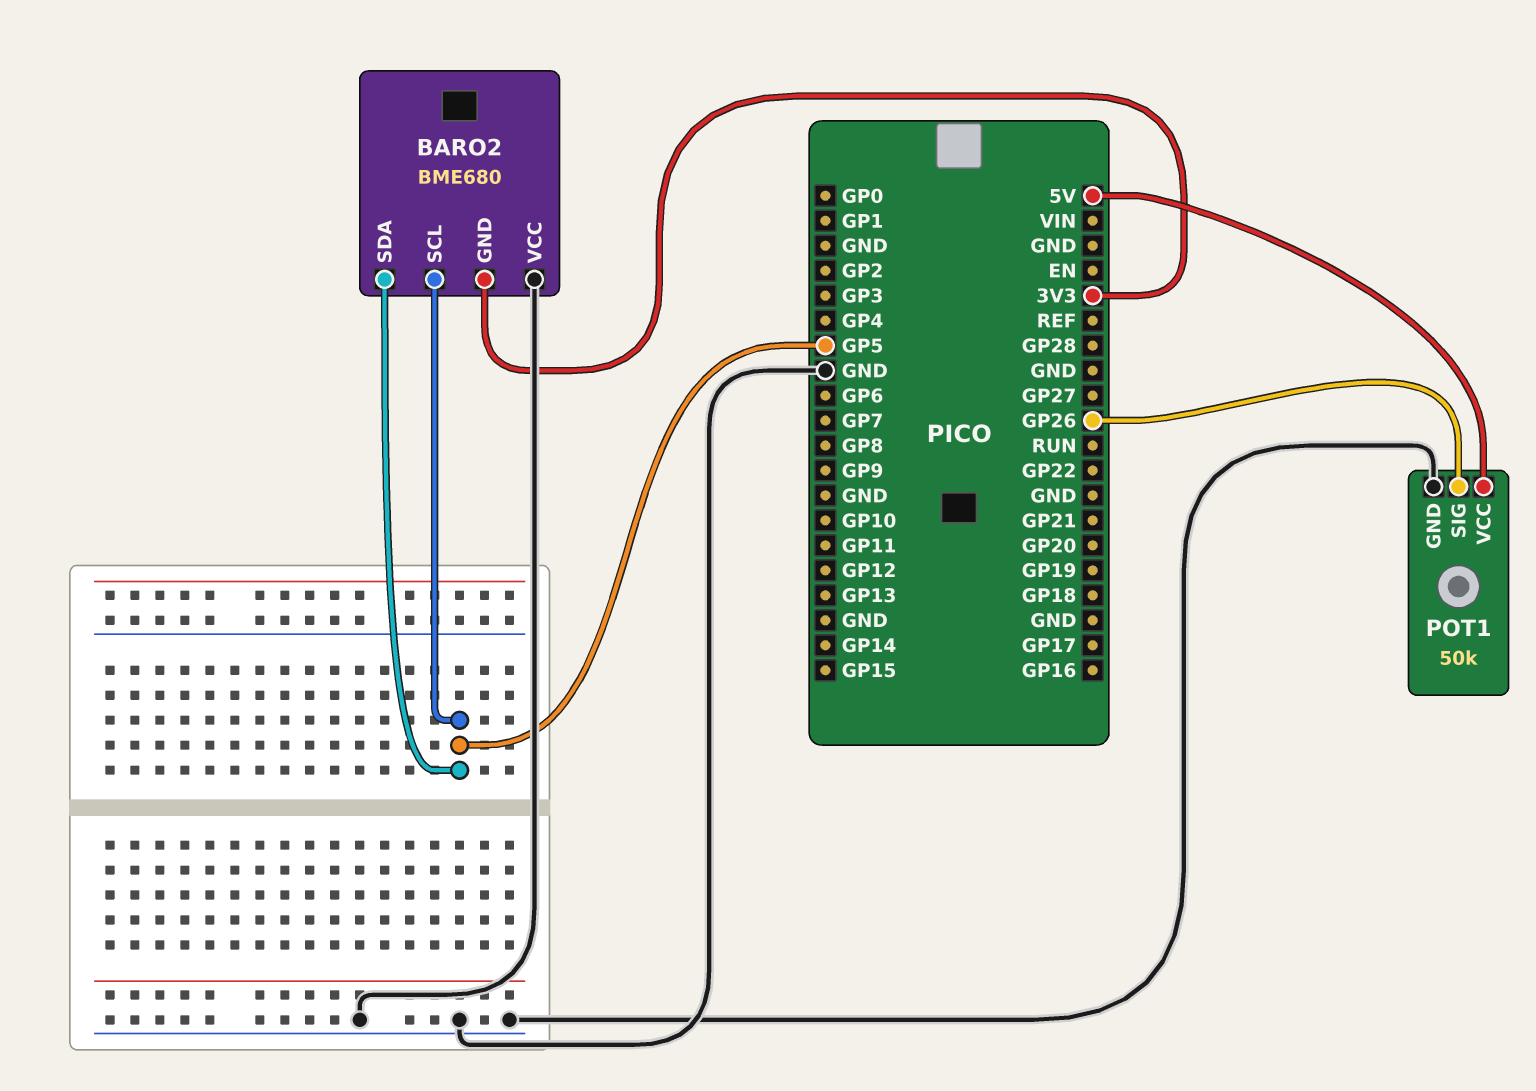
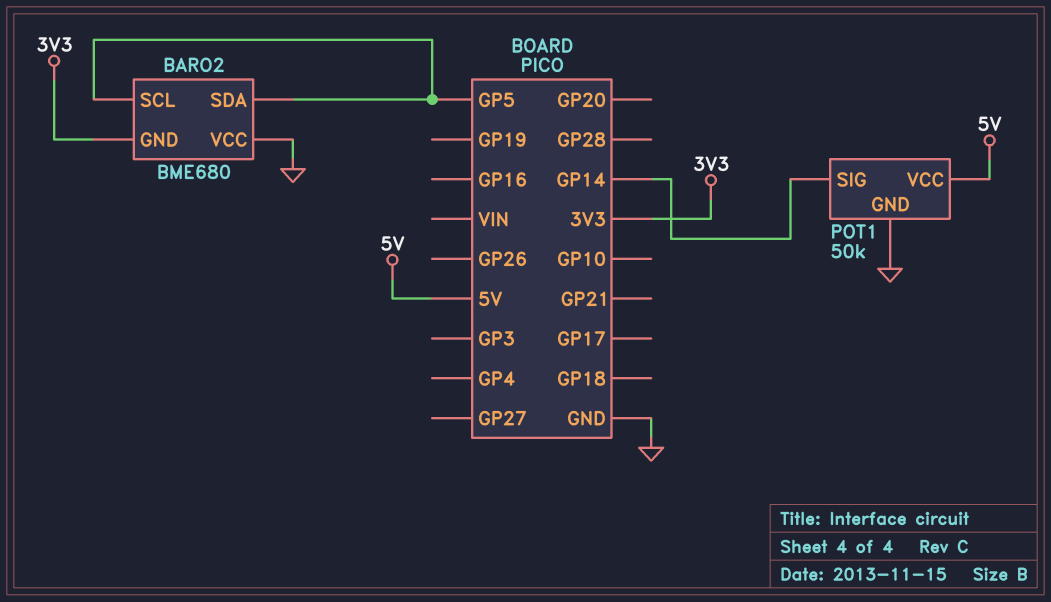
POT1 pin SIG: GP26 -> GP14

